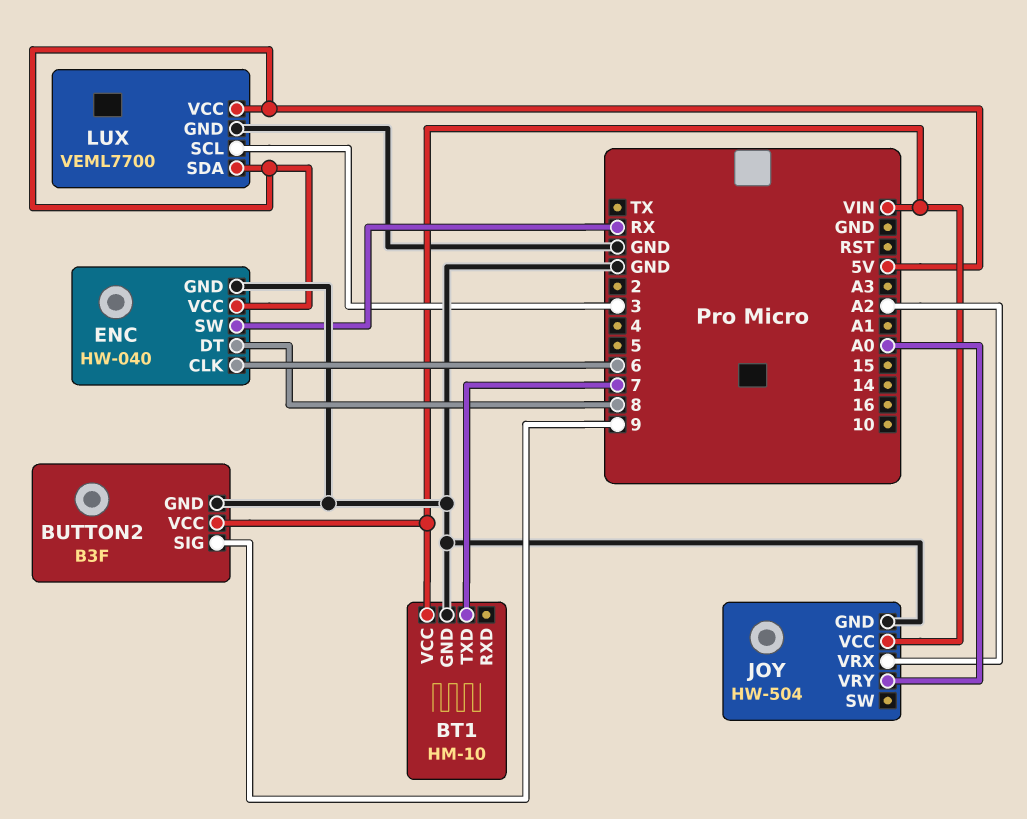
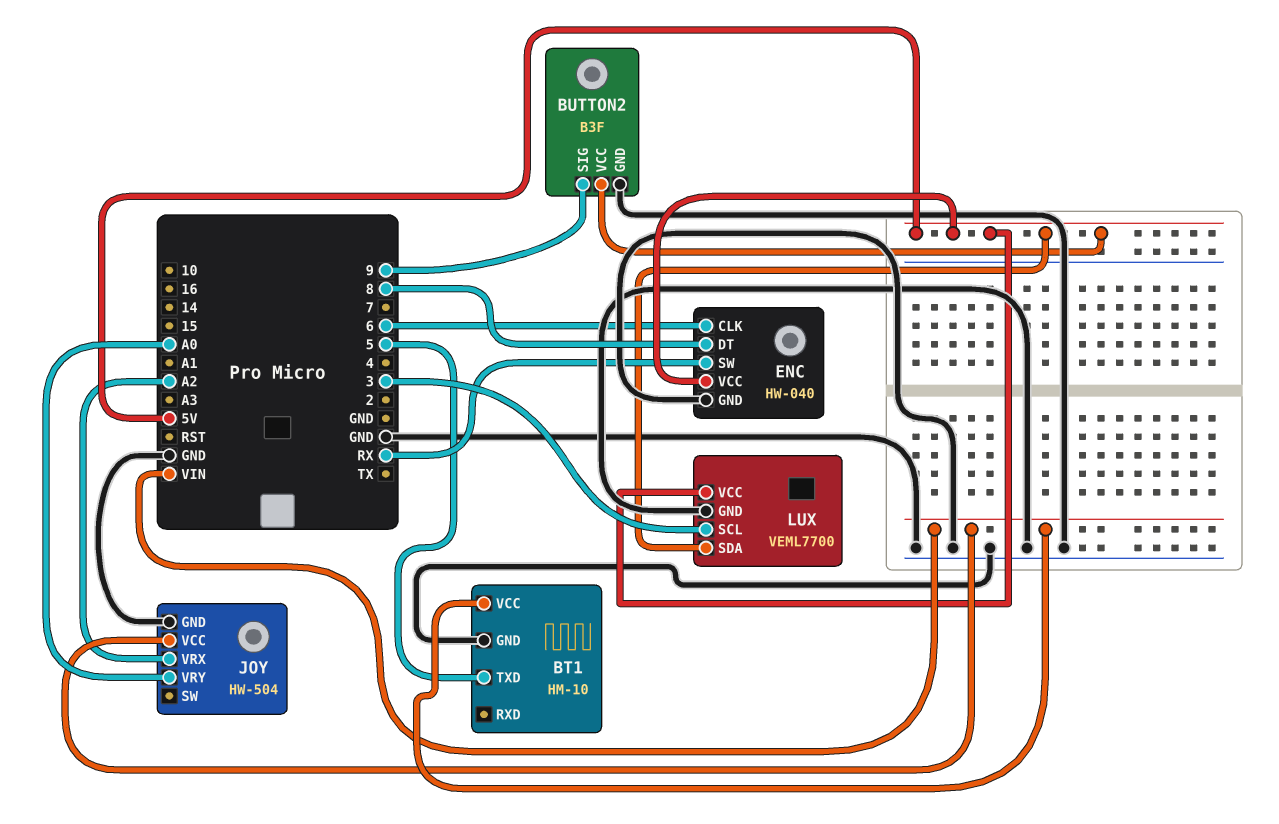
BT1 pin TXD: 7 -> 5
BUTTON2 pin VCC: VIN -> 5V

